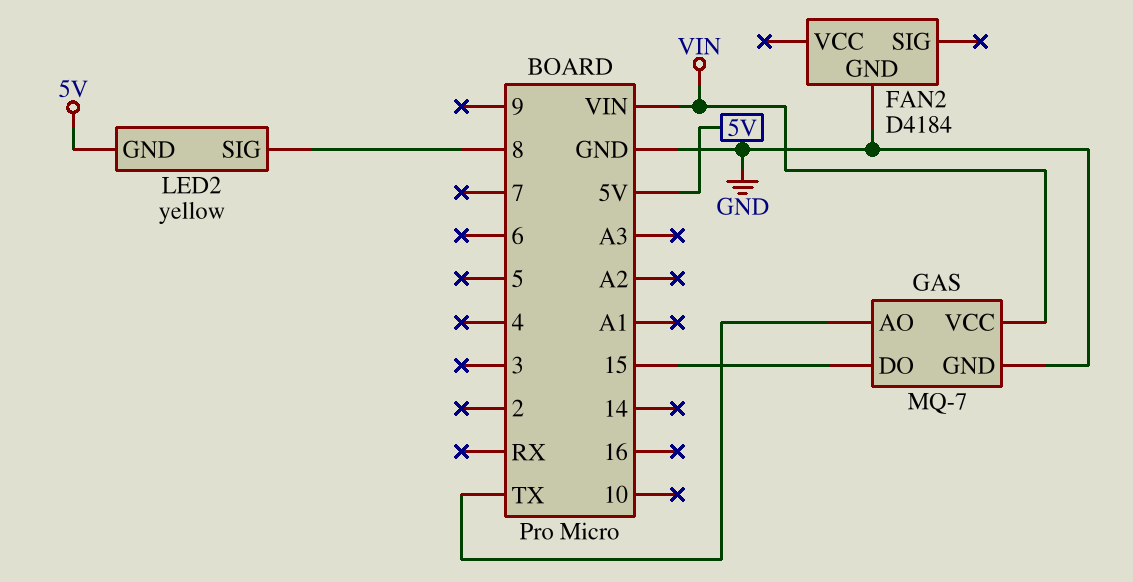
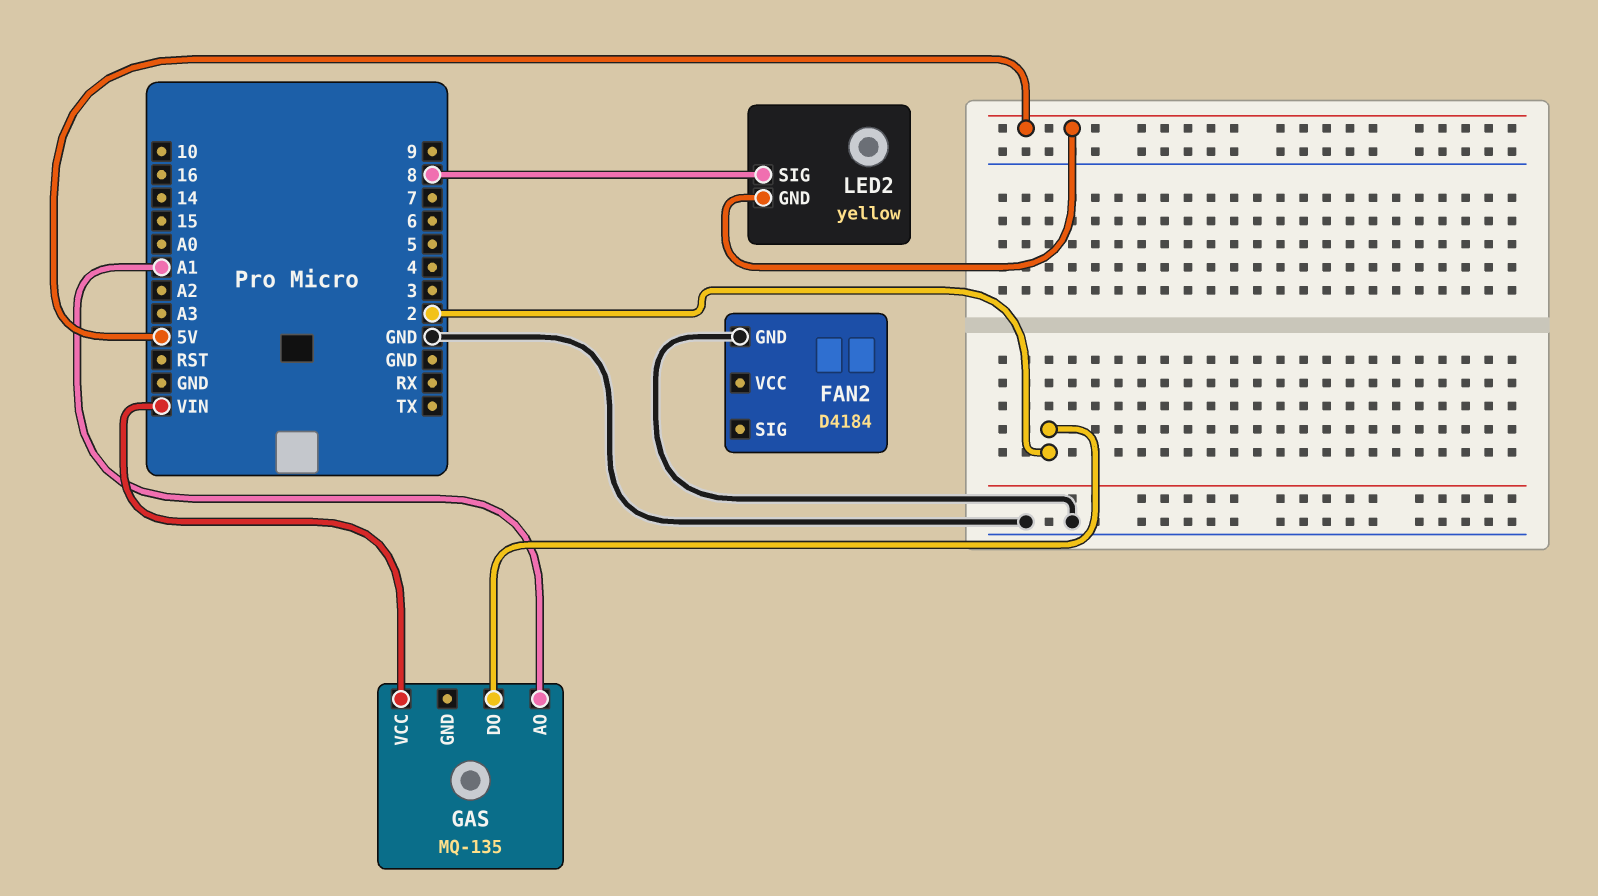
GAS: MQ-7 -> MQ-135
GAS pin AO: TX -> A1
GAS pin DO: 15 -> 2
GAS pin GND: GND -> none

